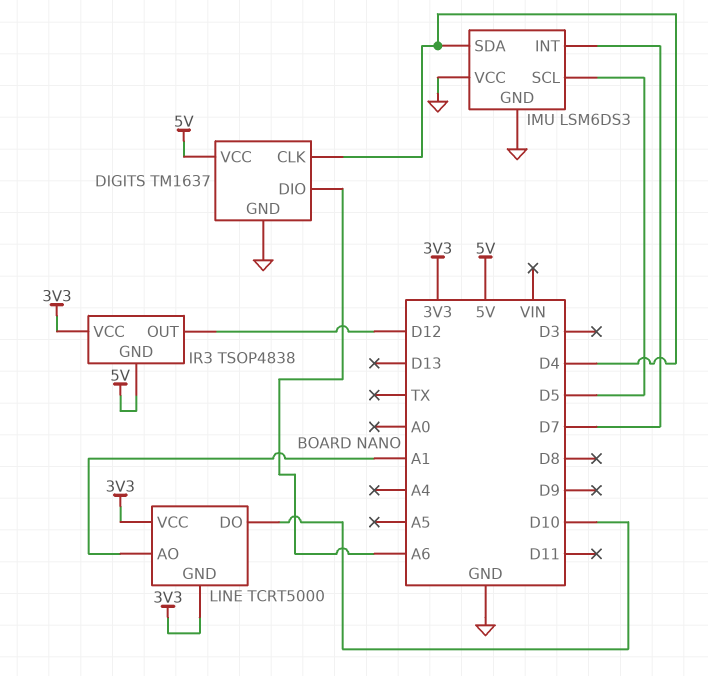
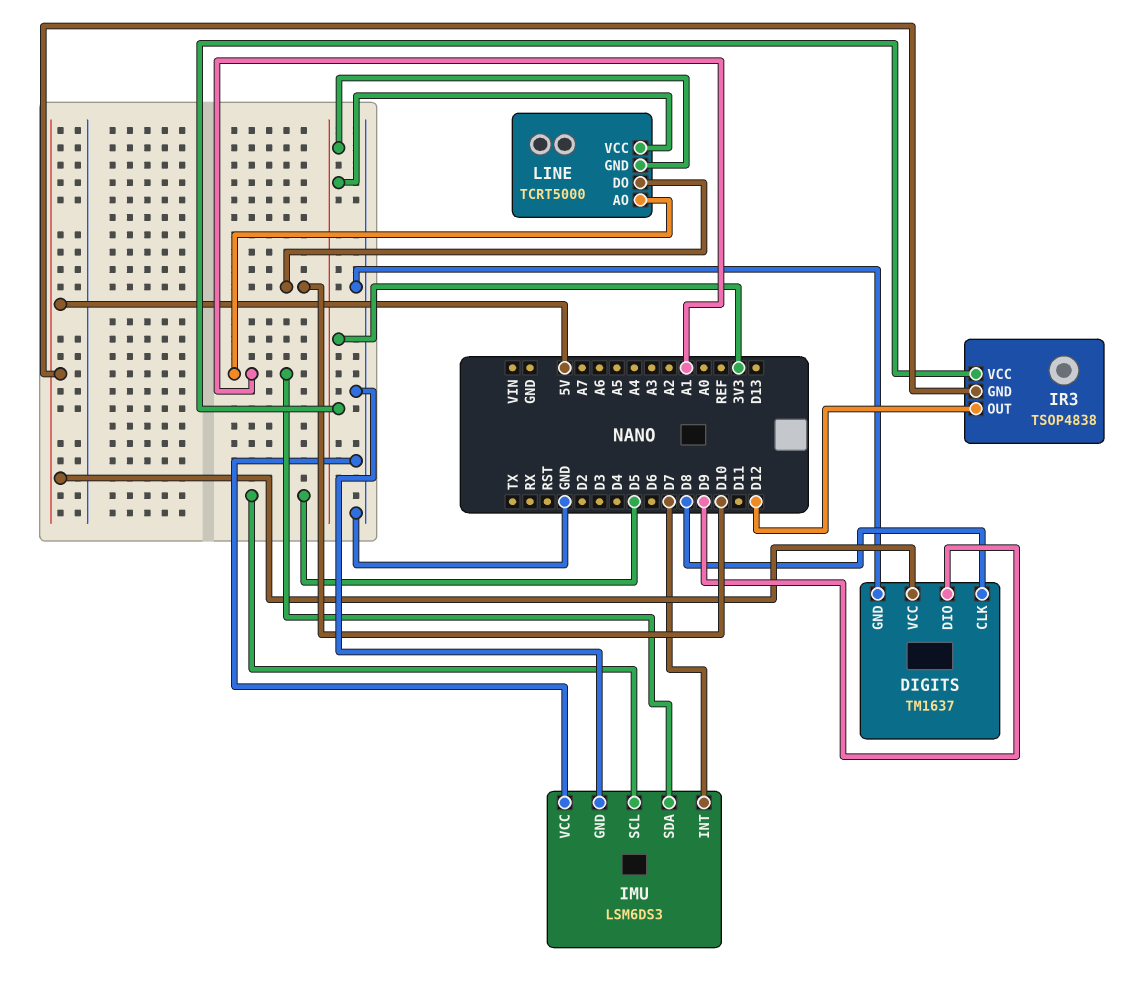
DIGITS pin CLK: D4 -> D8
DIGITS pin DIO: A6 -> D9
IMU pin SDA: D4 -> A1

